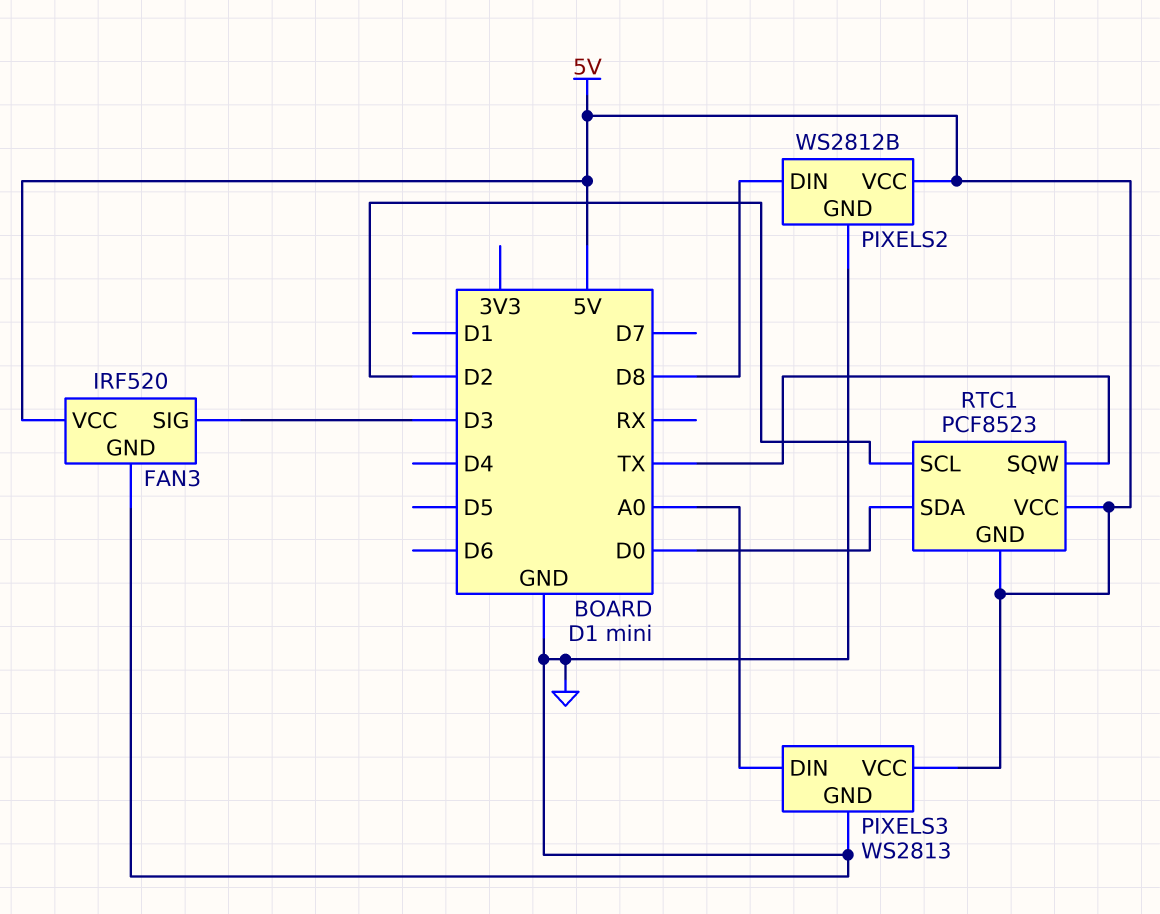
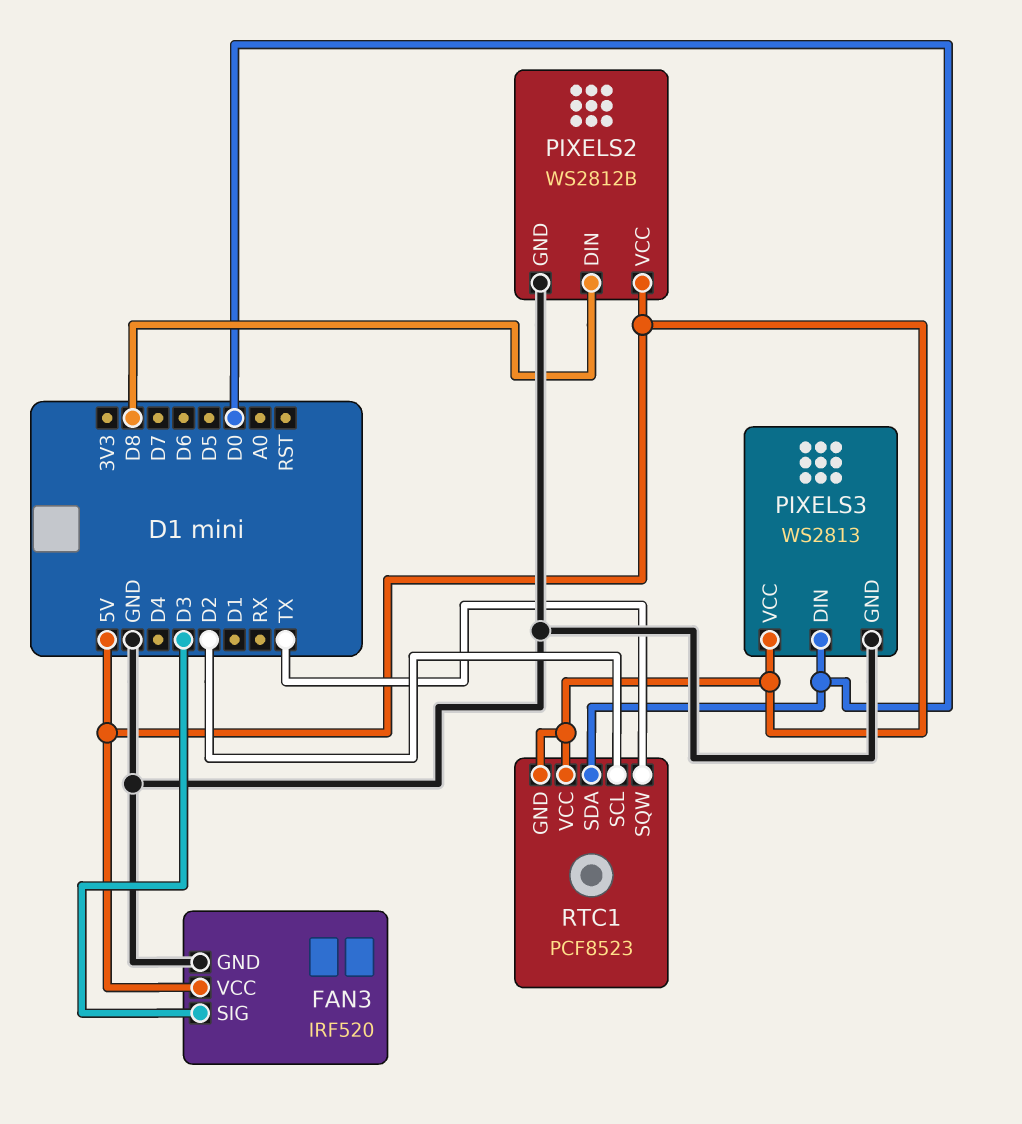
PIXELS3 pin DIN: A0 -> D0

